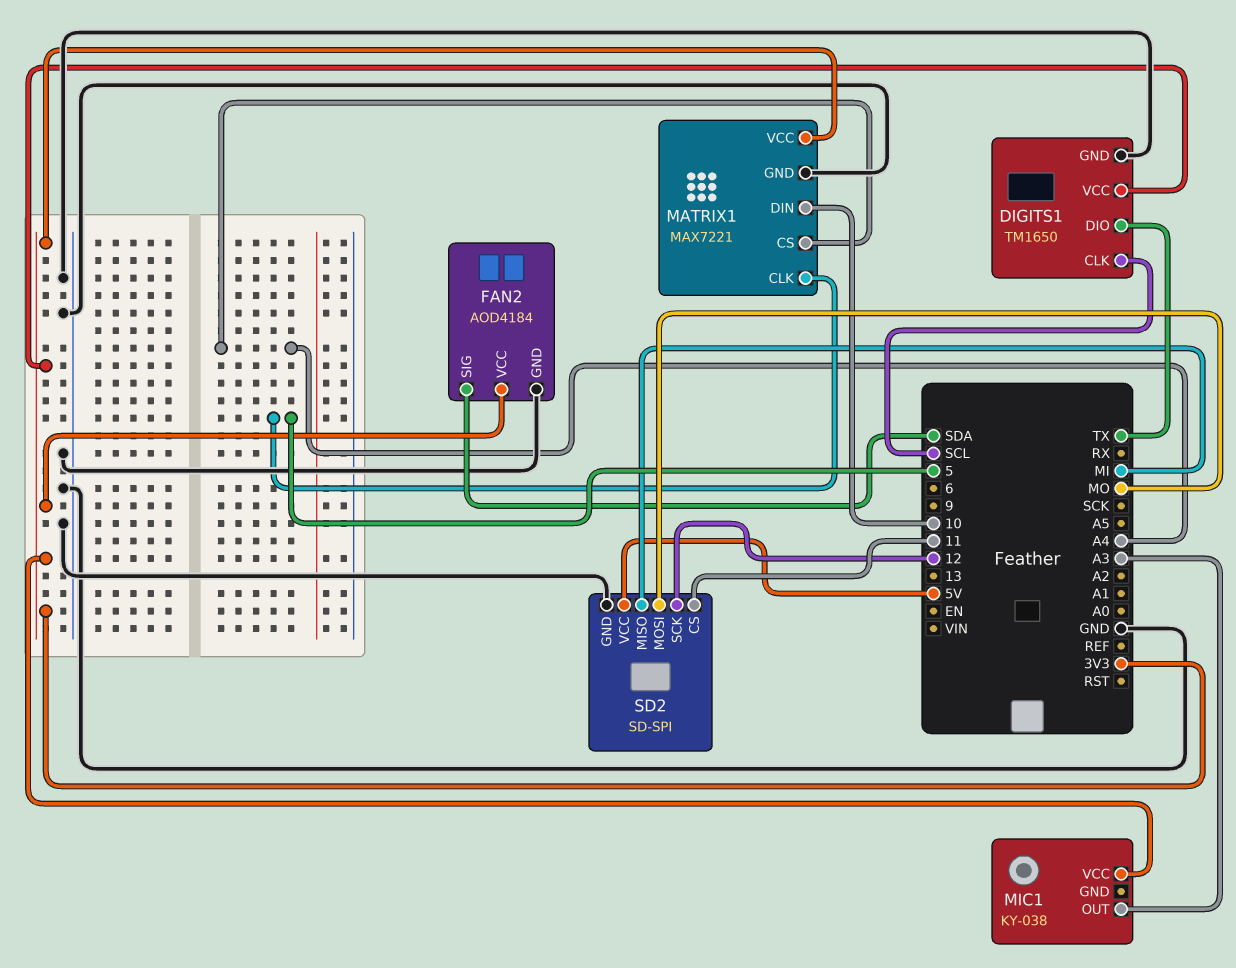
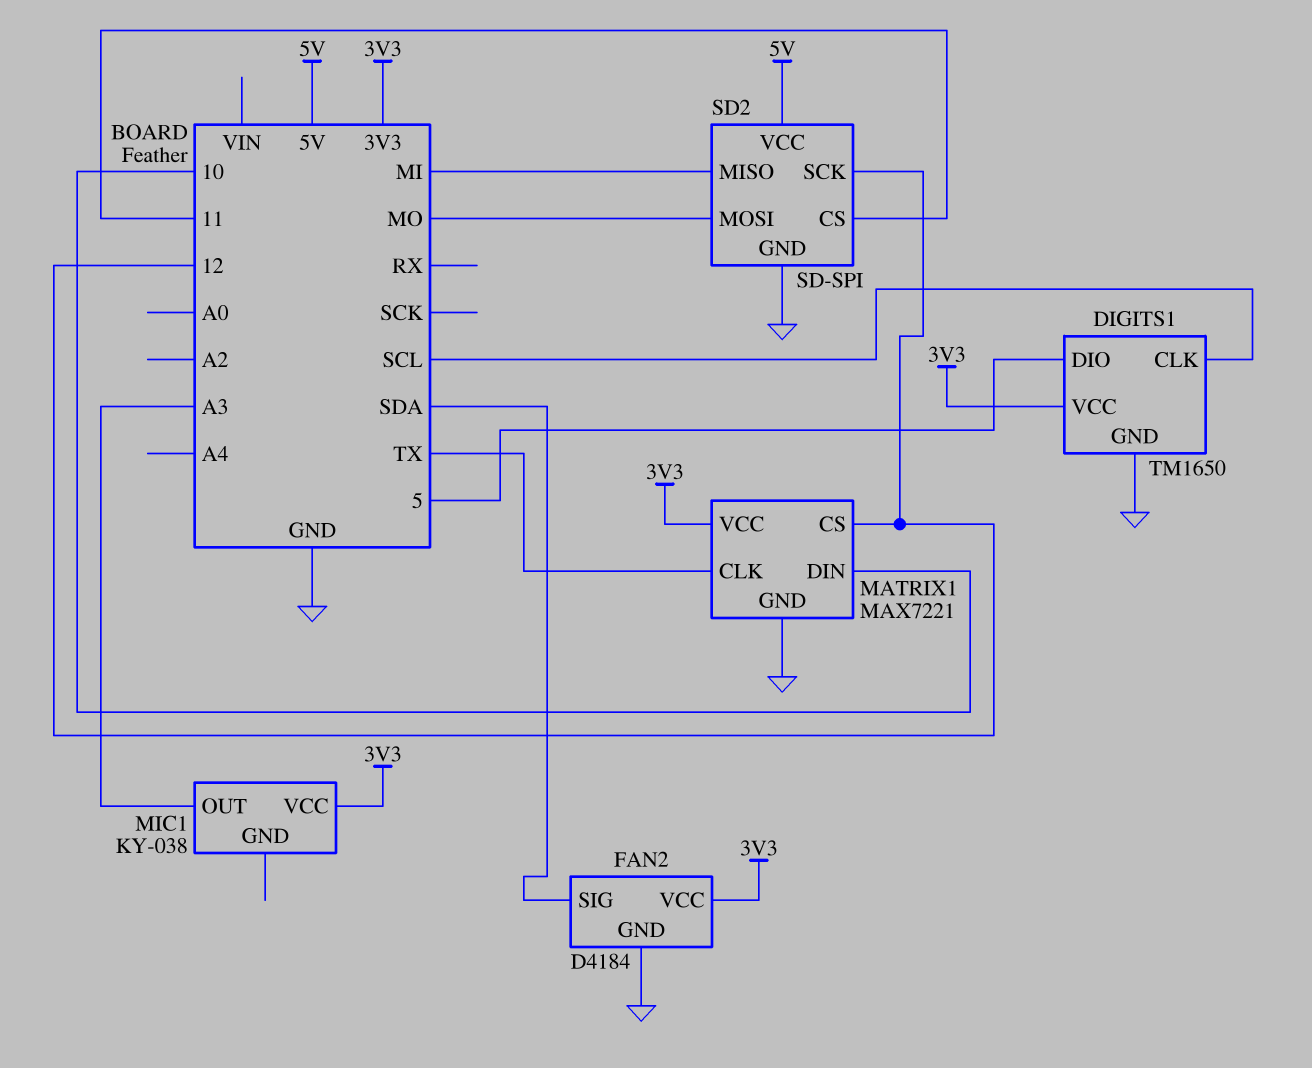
DIGITS1 pin DIO: TX -> 5
FAN2: AOD4184 -> D4184
MATRIX1 pin CLK: 5 -> TX
MATRIX1 pin CS: A4 -> 12

